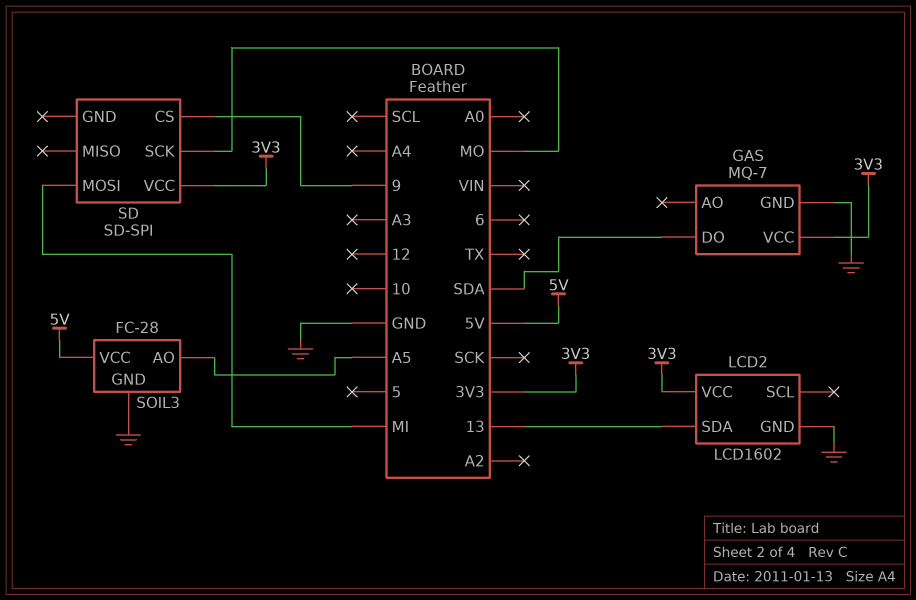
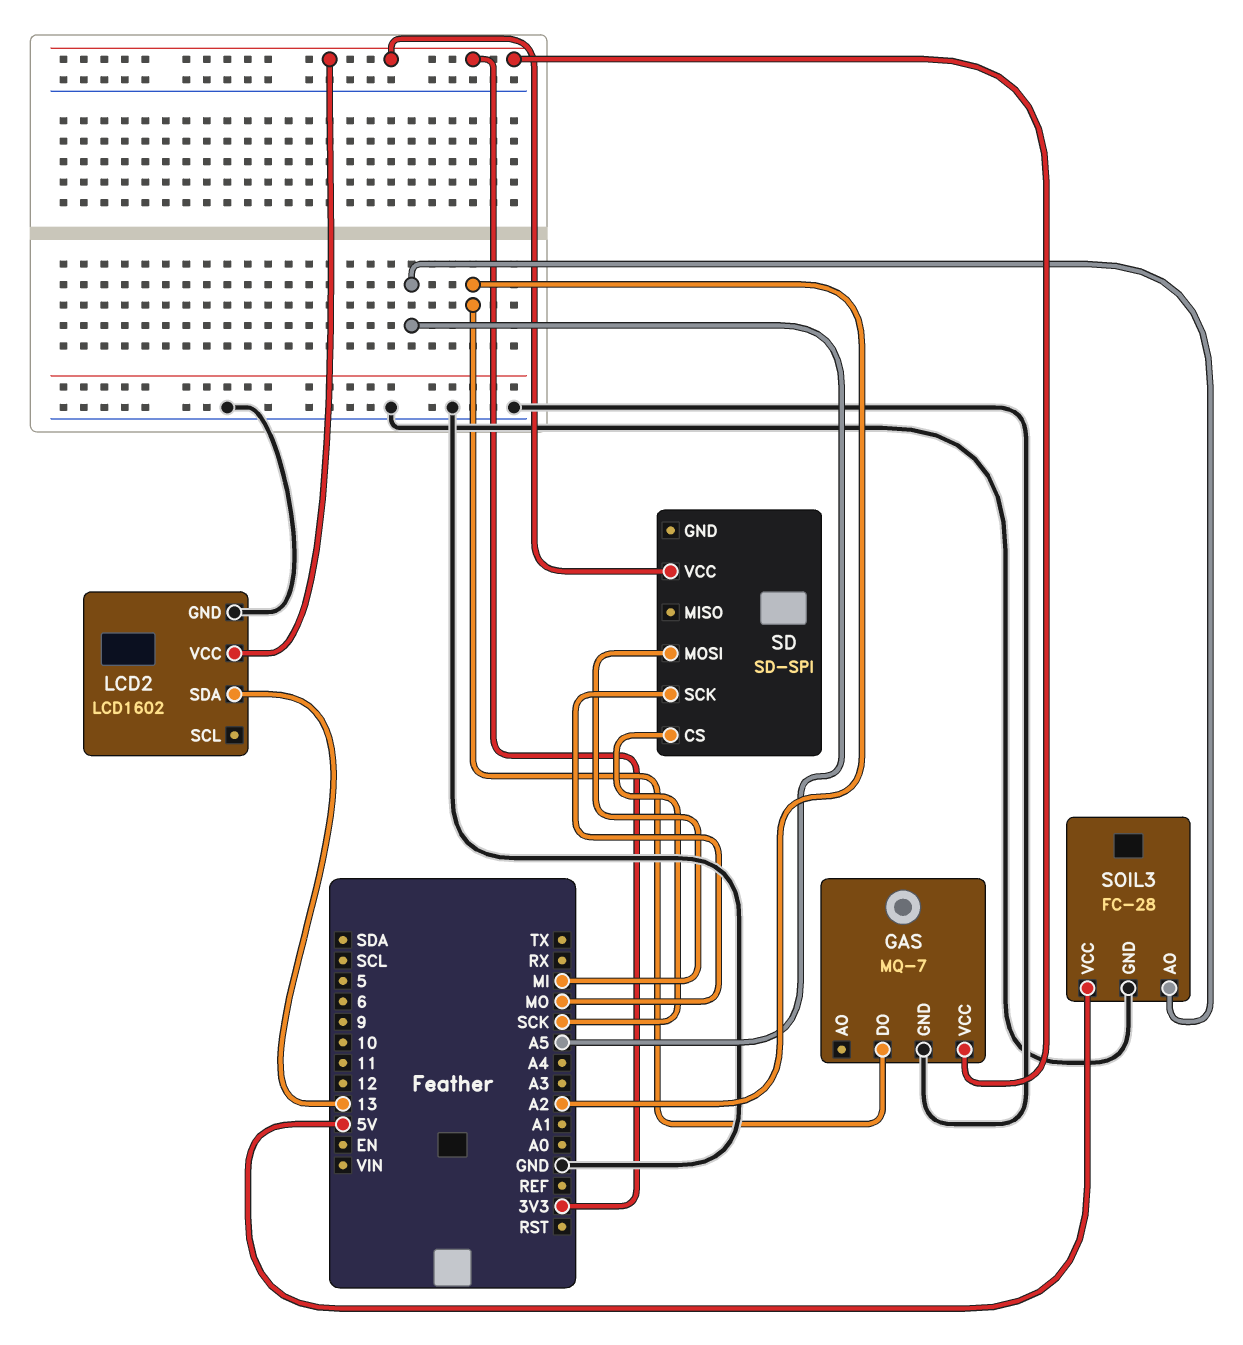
GAS pin DO: SDA -> A2
SD pin CS: 9 -> SCK

